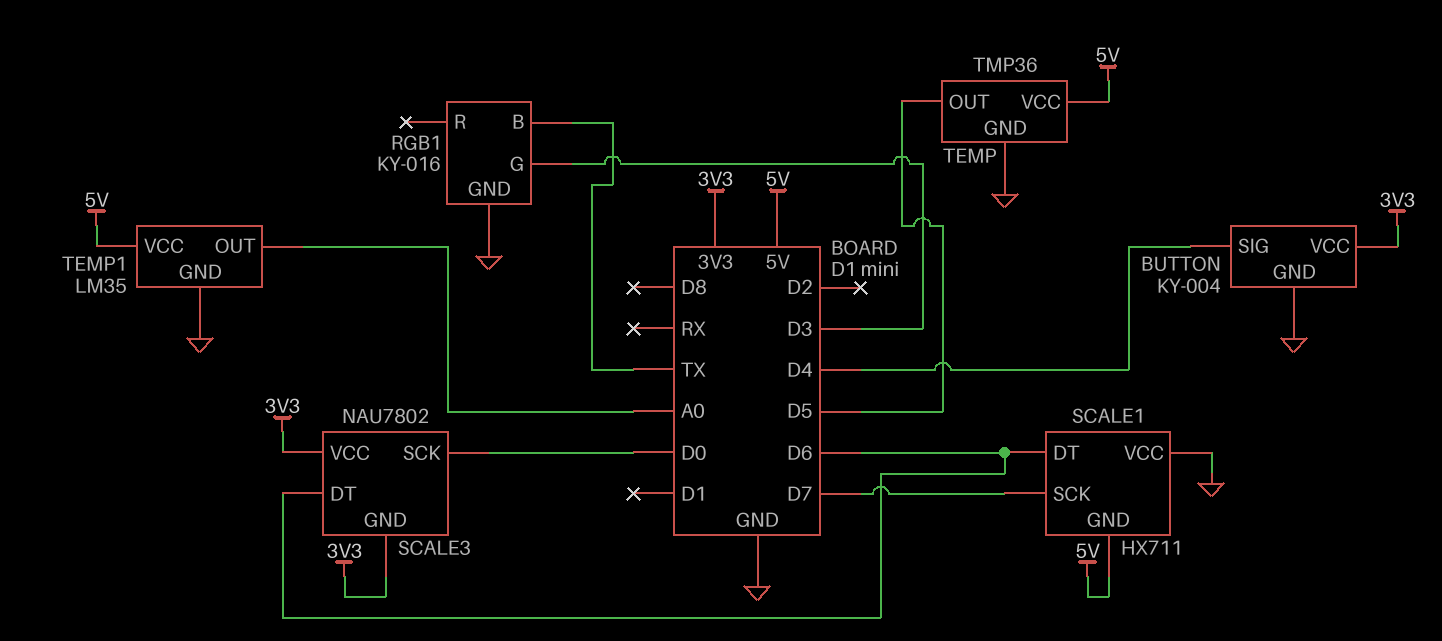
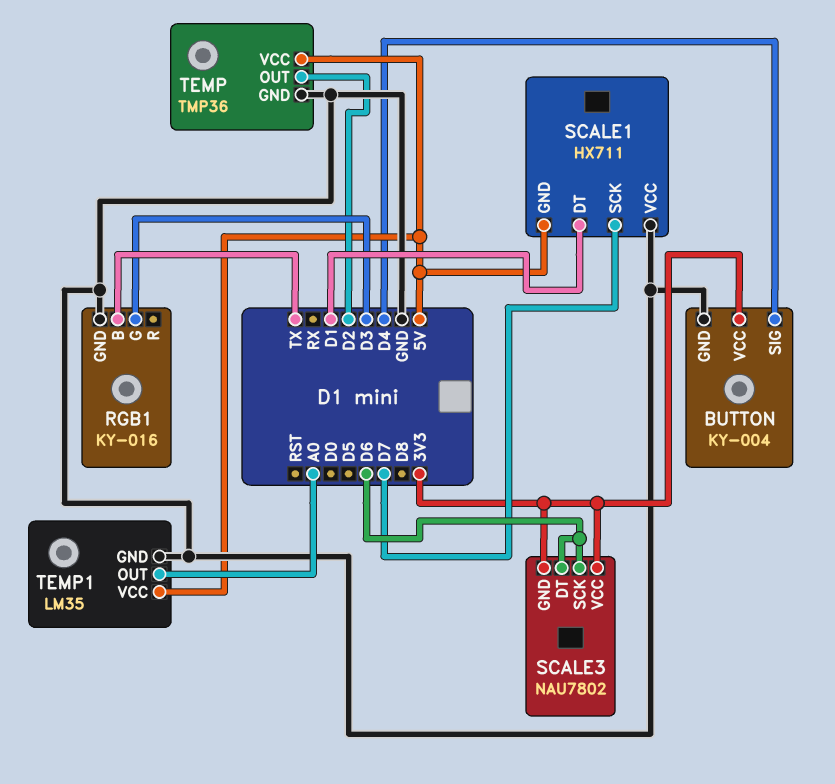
SCALE1 pin DT: D6 -> D1
SCALE3 pin SCK: D0 -> D6
TEMP pin OUT: D5 -> D2

